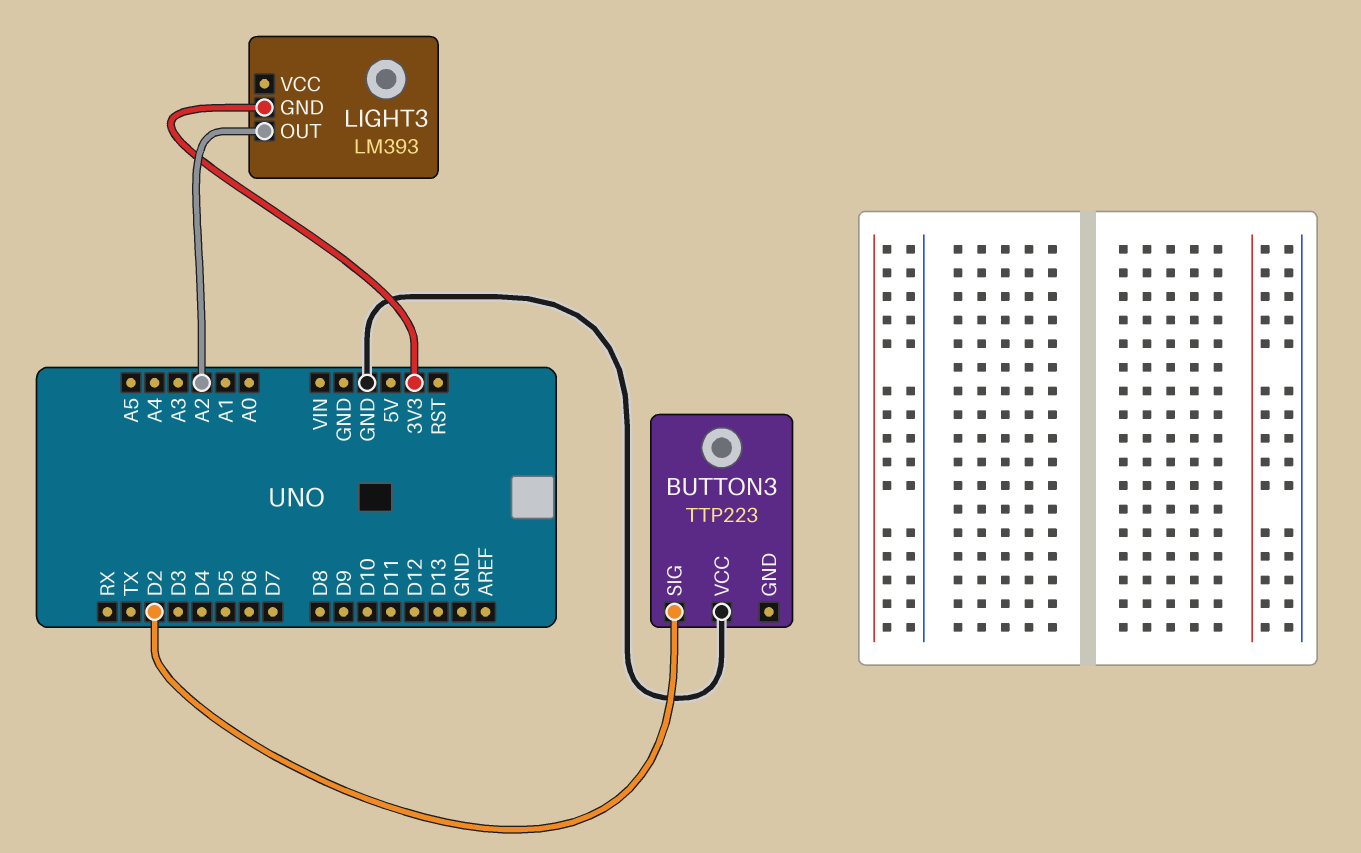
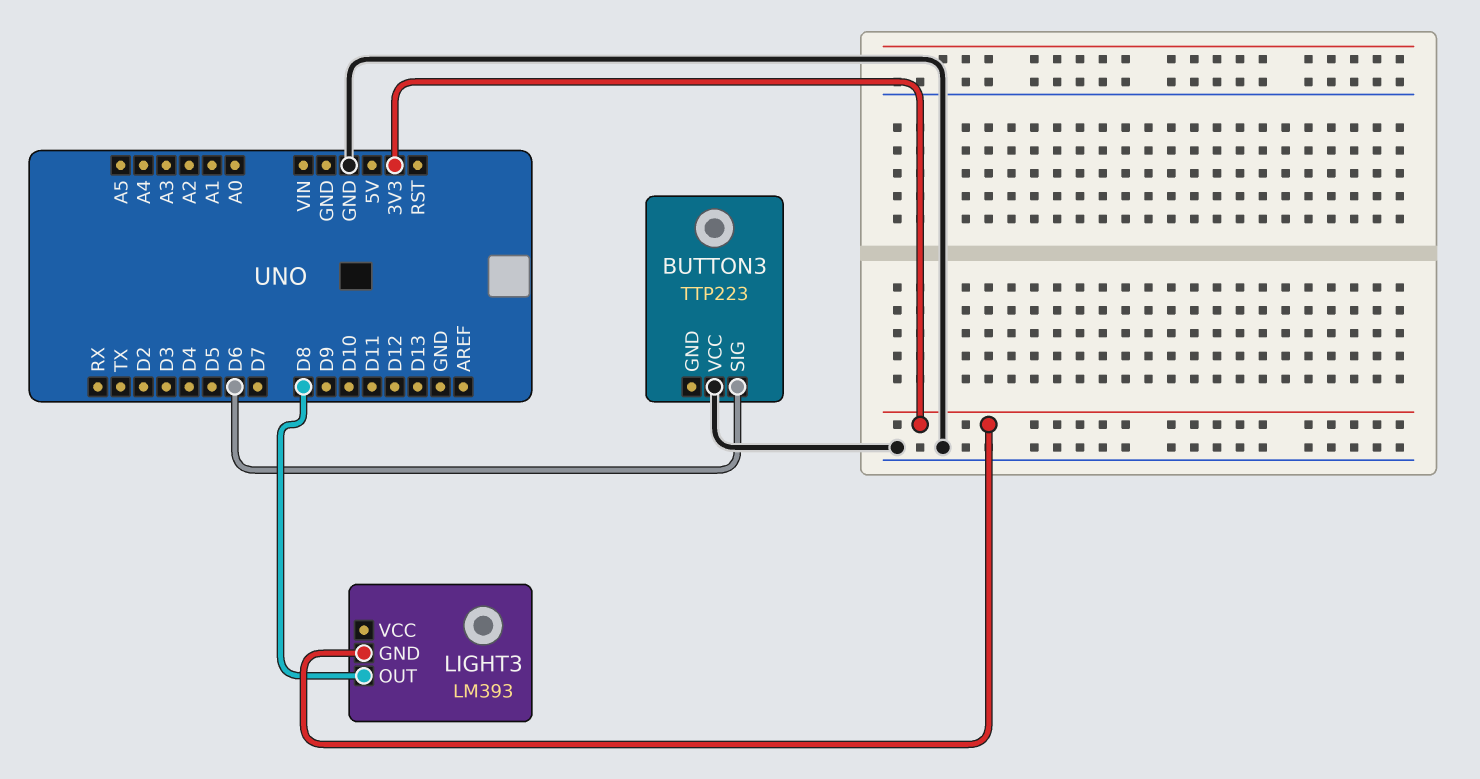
BUTTON3 pin SIG: D2 -> D6
LIGHT3 pin OUT: A2 -> D8

